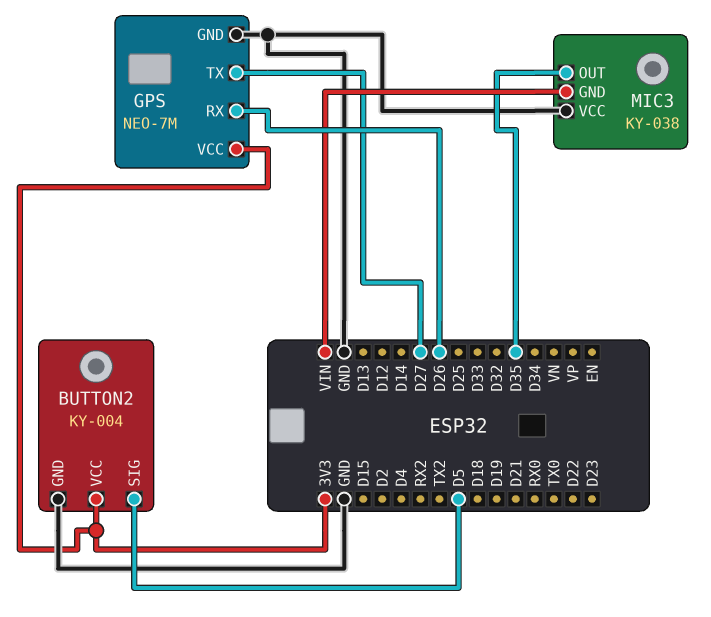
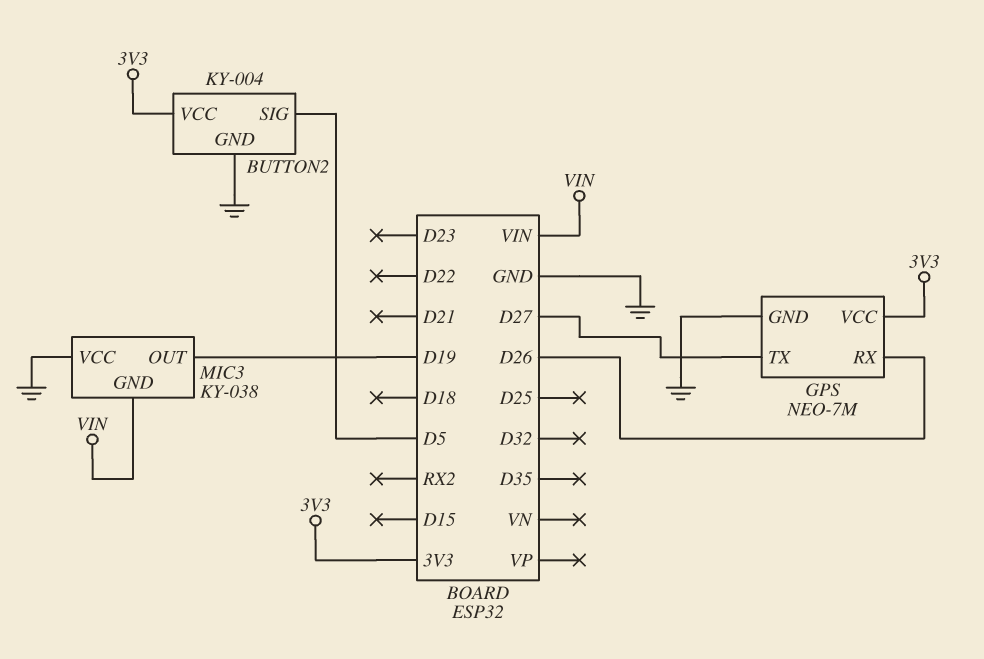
MIC3 pin OUT: D35 -> D19

